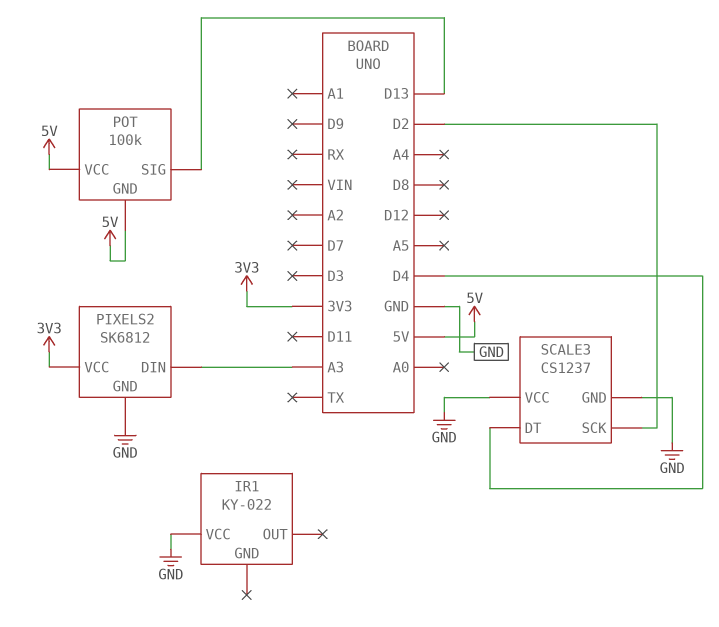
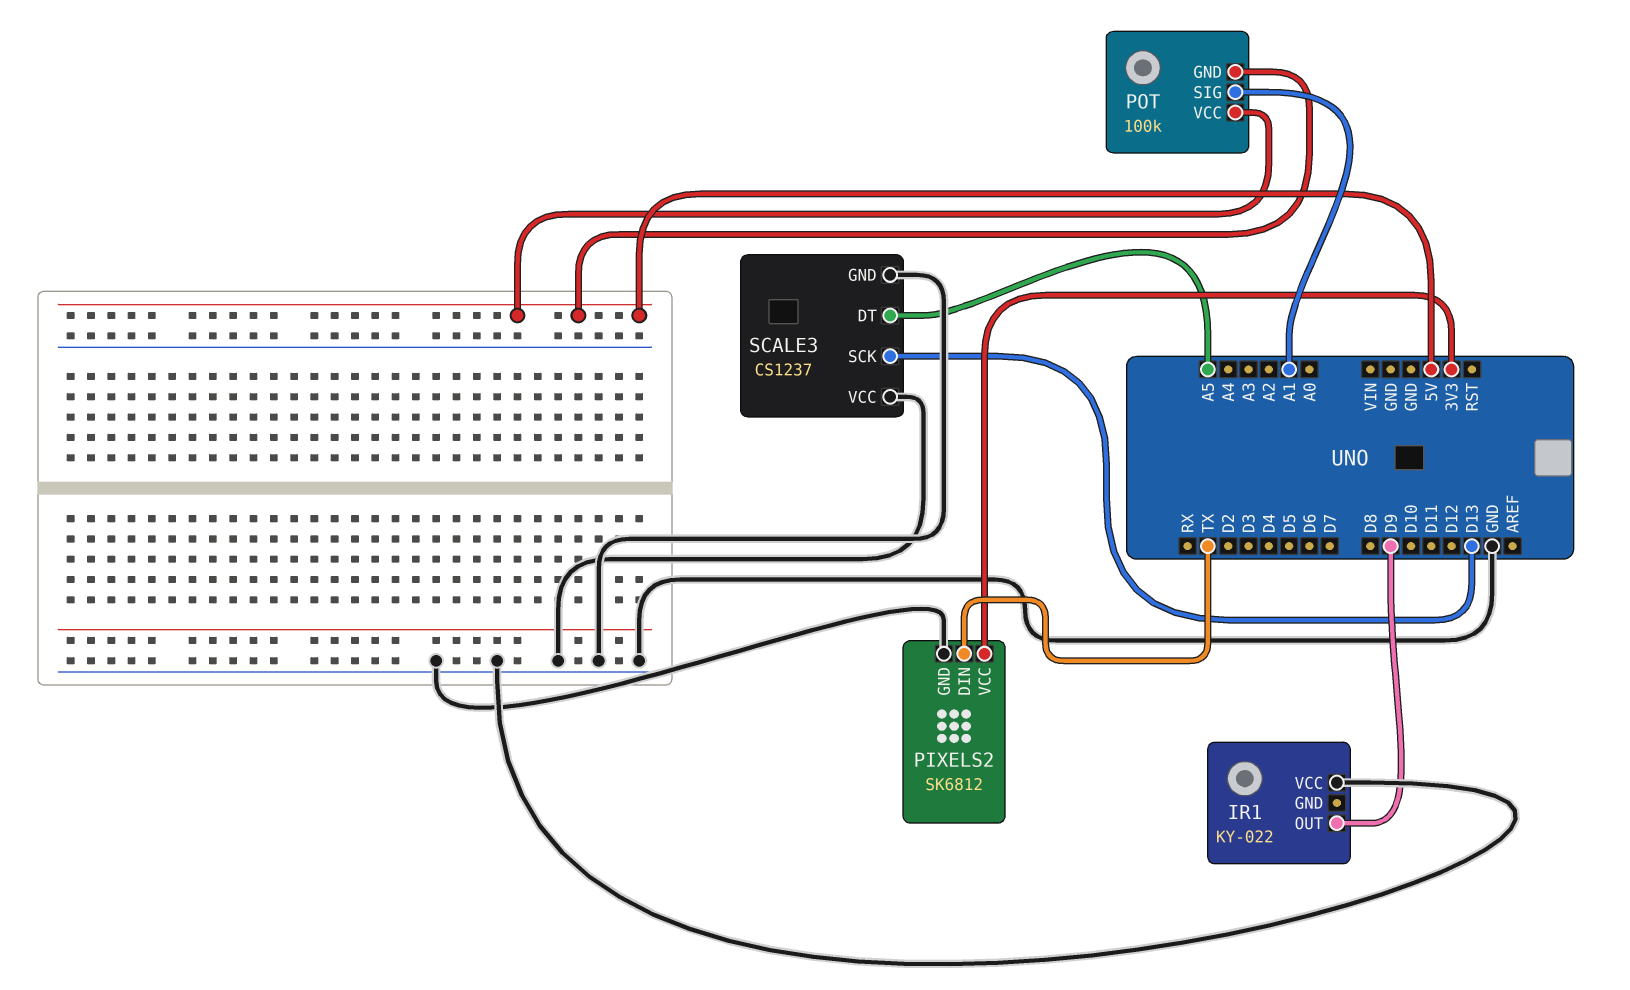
IR1 pin OUT: none -> D9
PIXELS2 pin DIN: A3 -> TX
POT pin SIG: D13 -> A1
SCALE3 pin DT: D4 -> A5
SCALE3 pin SCK: D2 -> D13

